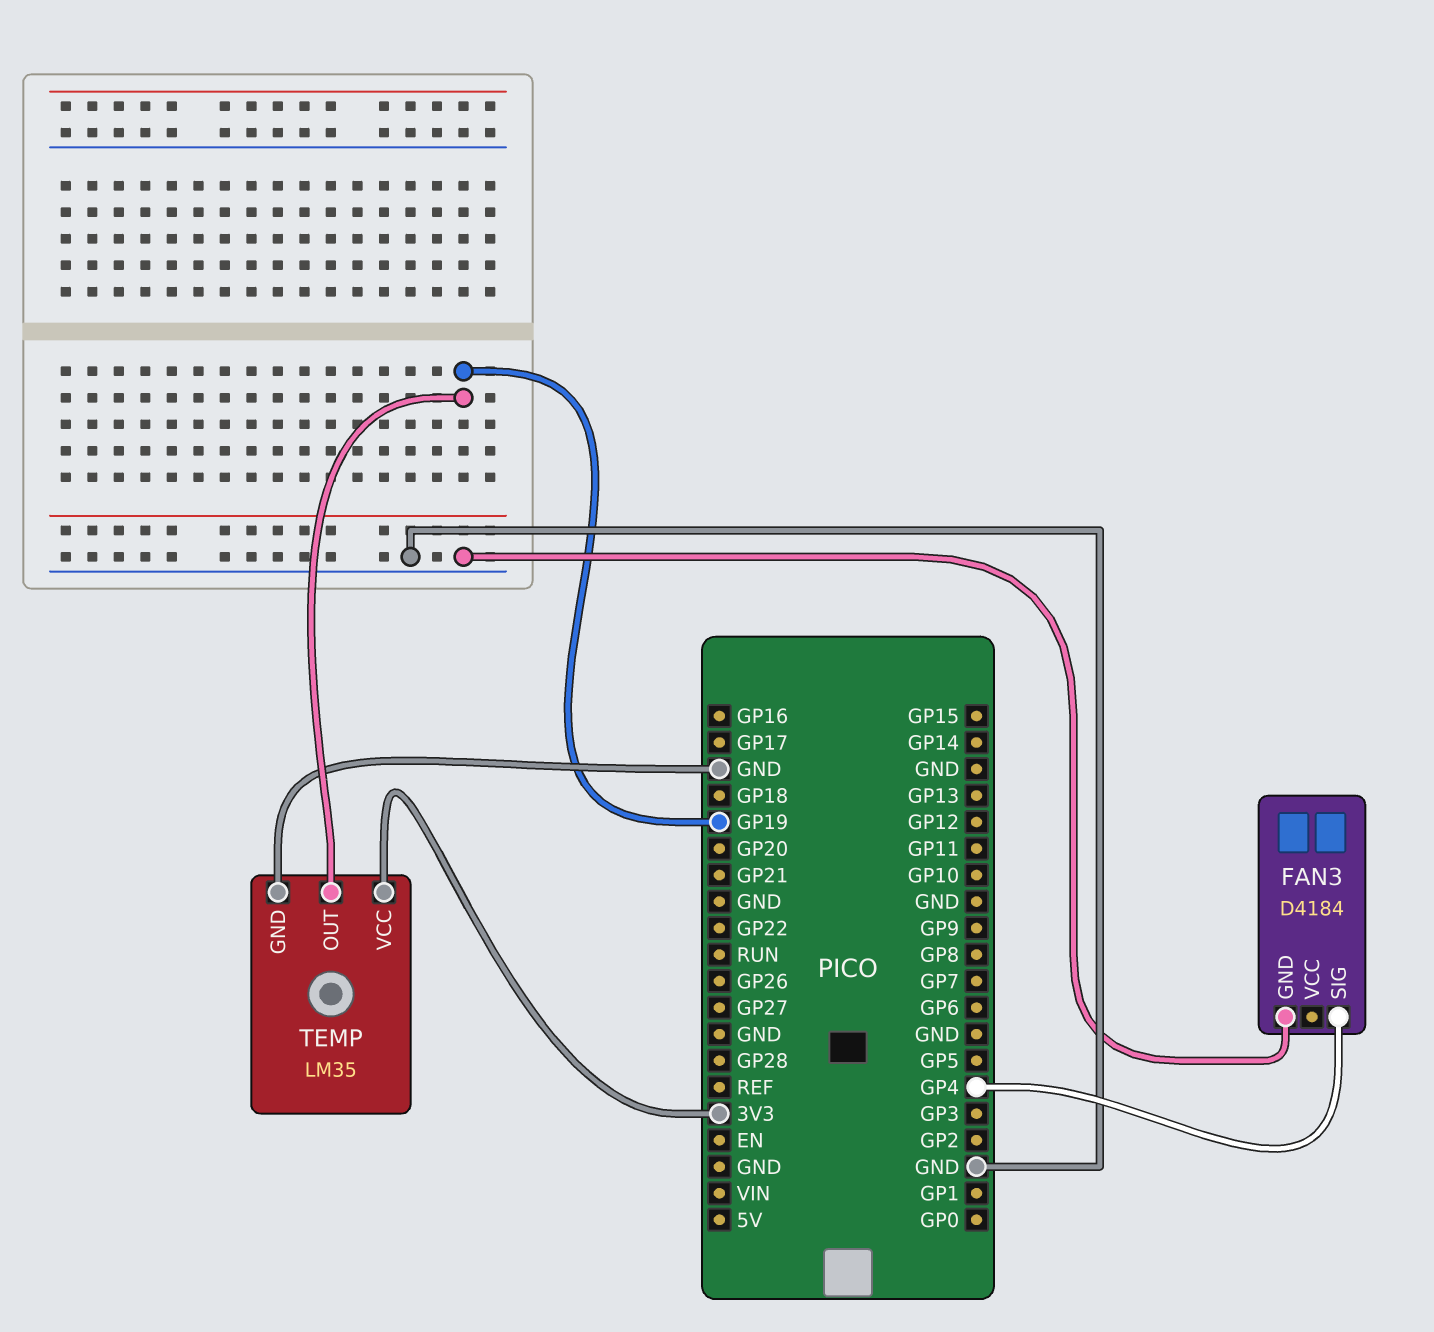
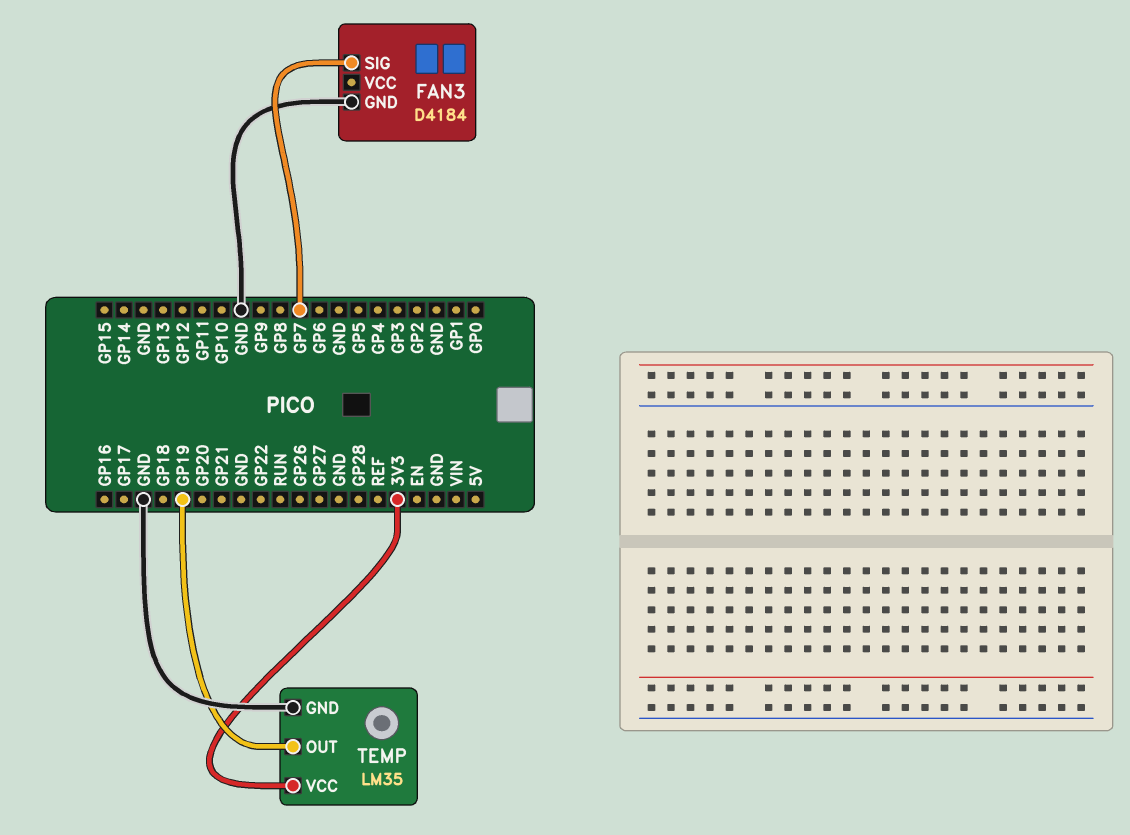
FAN3 pin SIG: GP4 -> GP7

